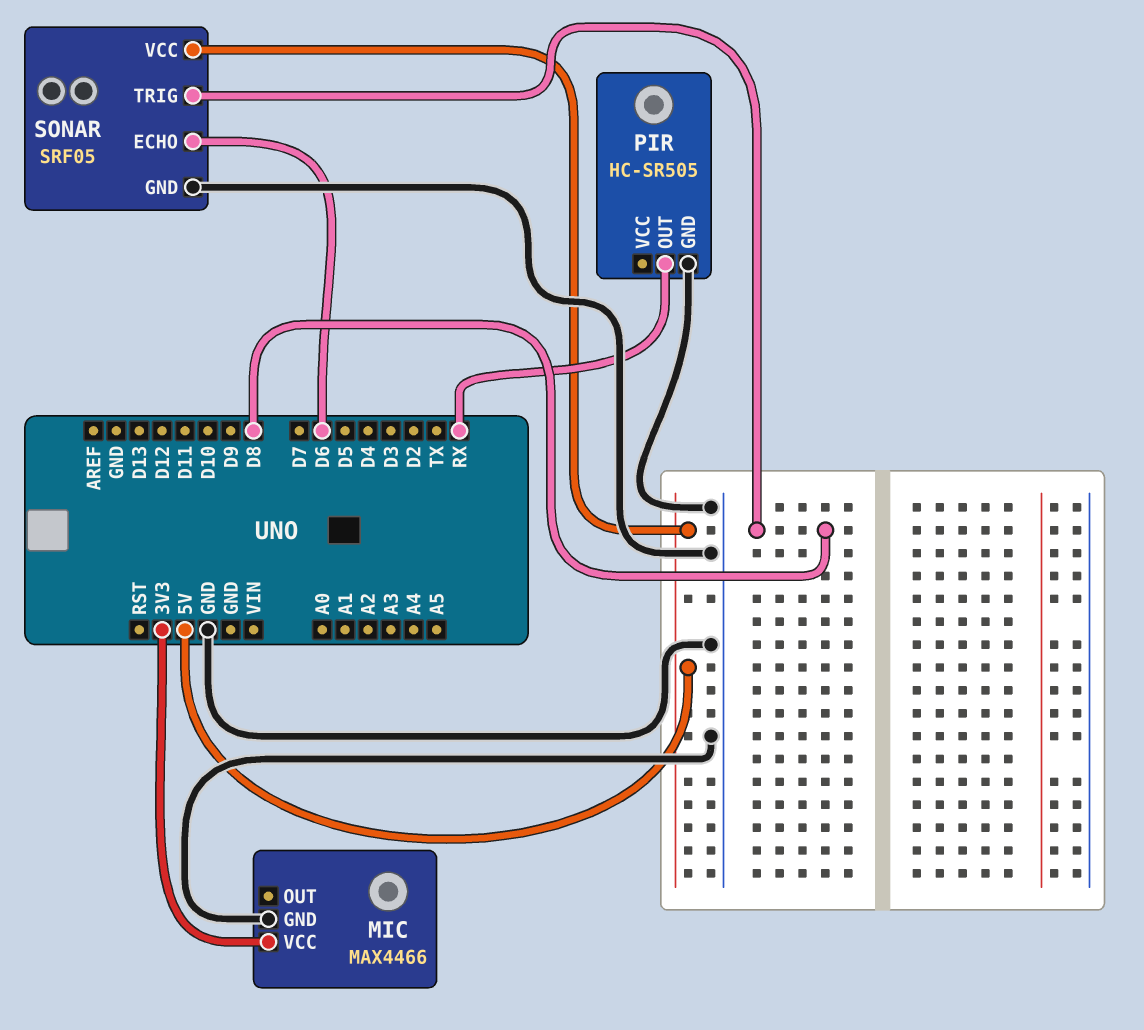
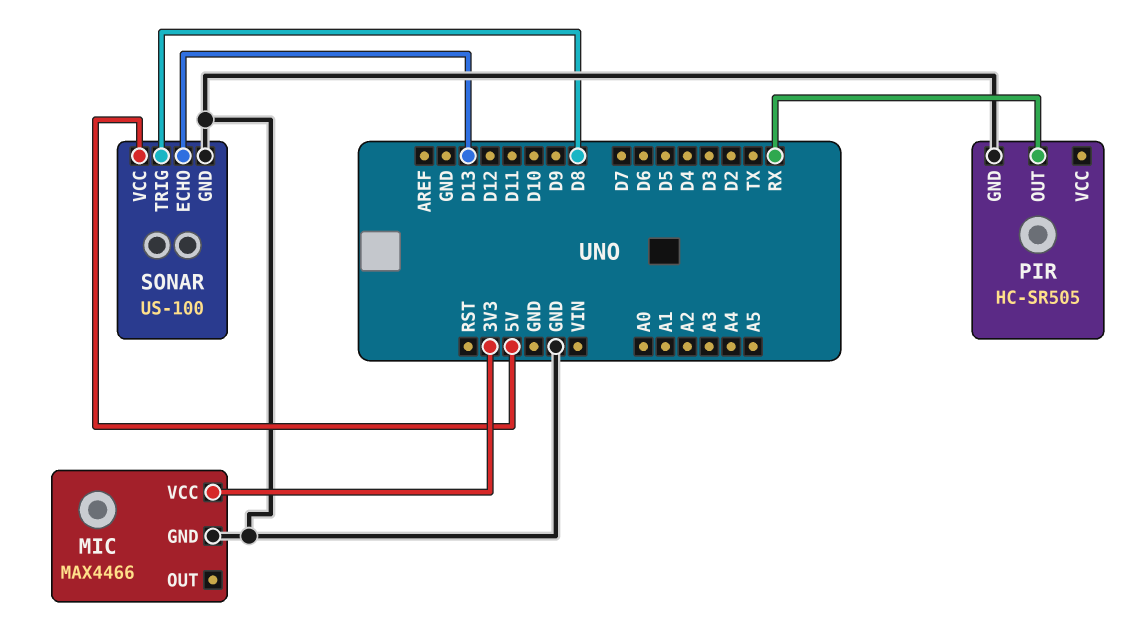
SONAR: SRF05 -> US-100
SONAR pin ECHO: D6 -> D13

